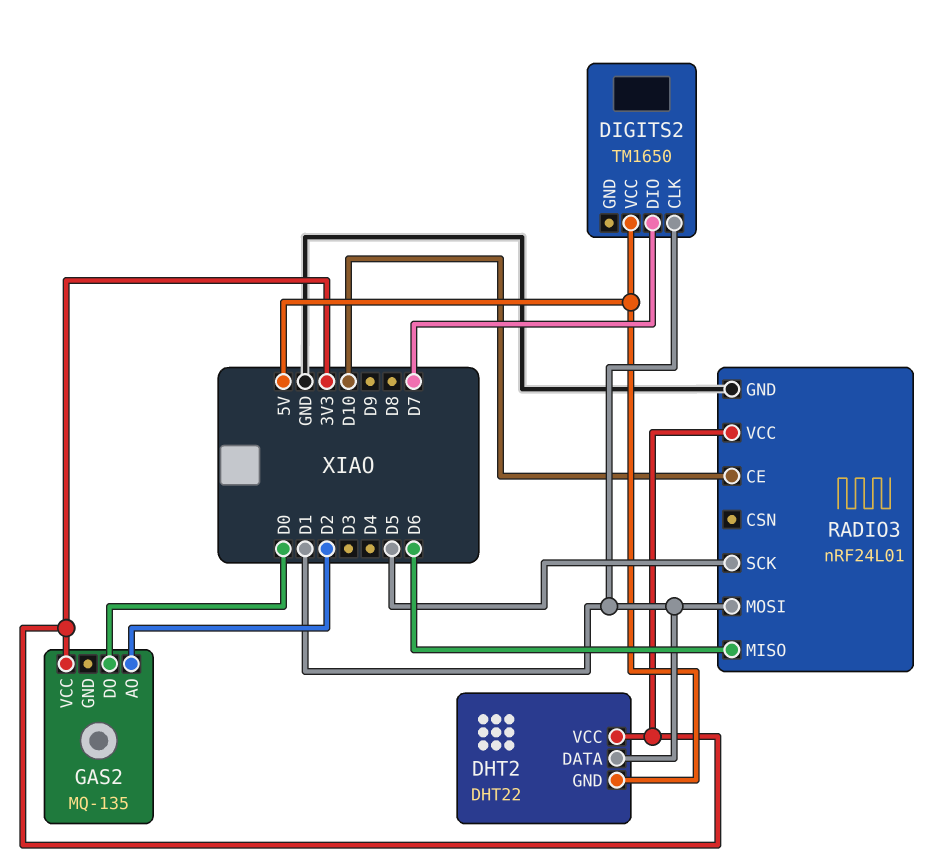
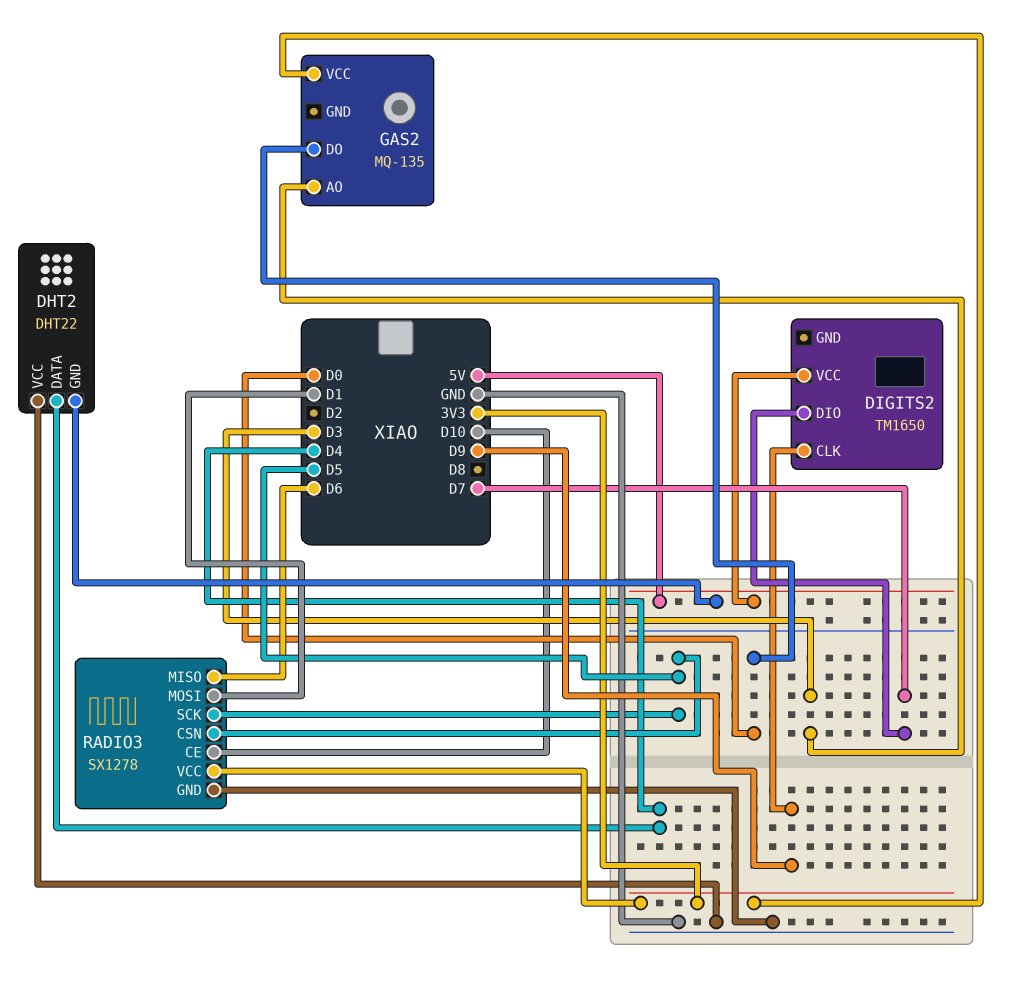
DHT2 pin DATA: D1 -> D4
DHT2 pin VCC: 3V3 -> GND
DIGITS2 pin CLK: D1 -> D9
GAS2 pin AO: D2 -> D3
RADIO3: nRF24L01 -> SX1278
RADIO3 pin CSN: none -> D5

